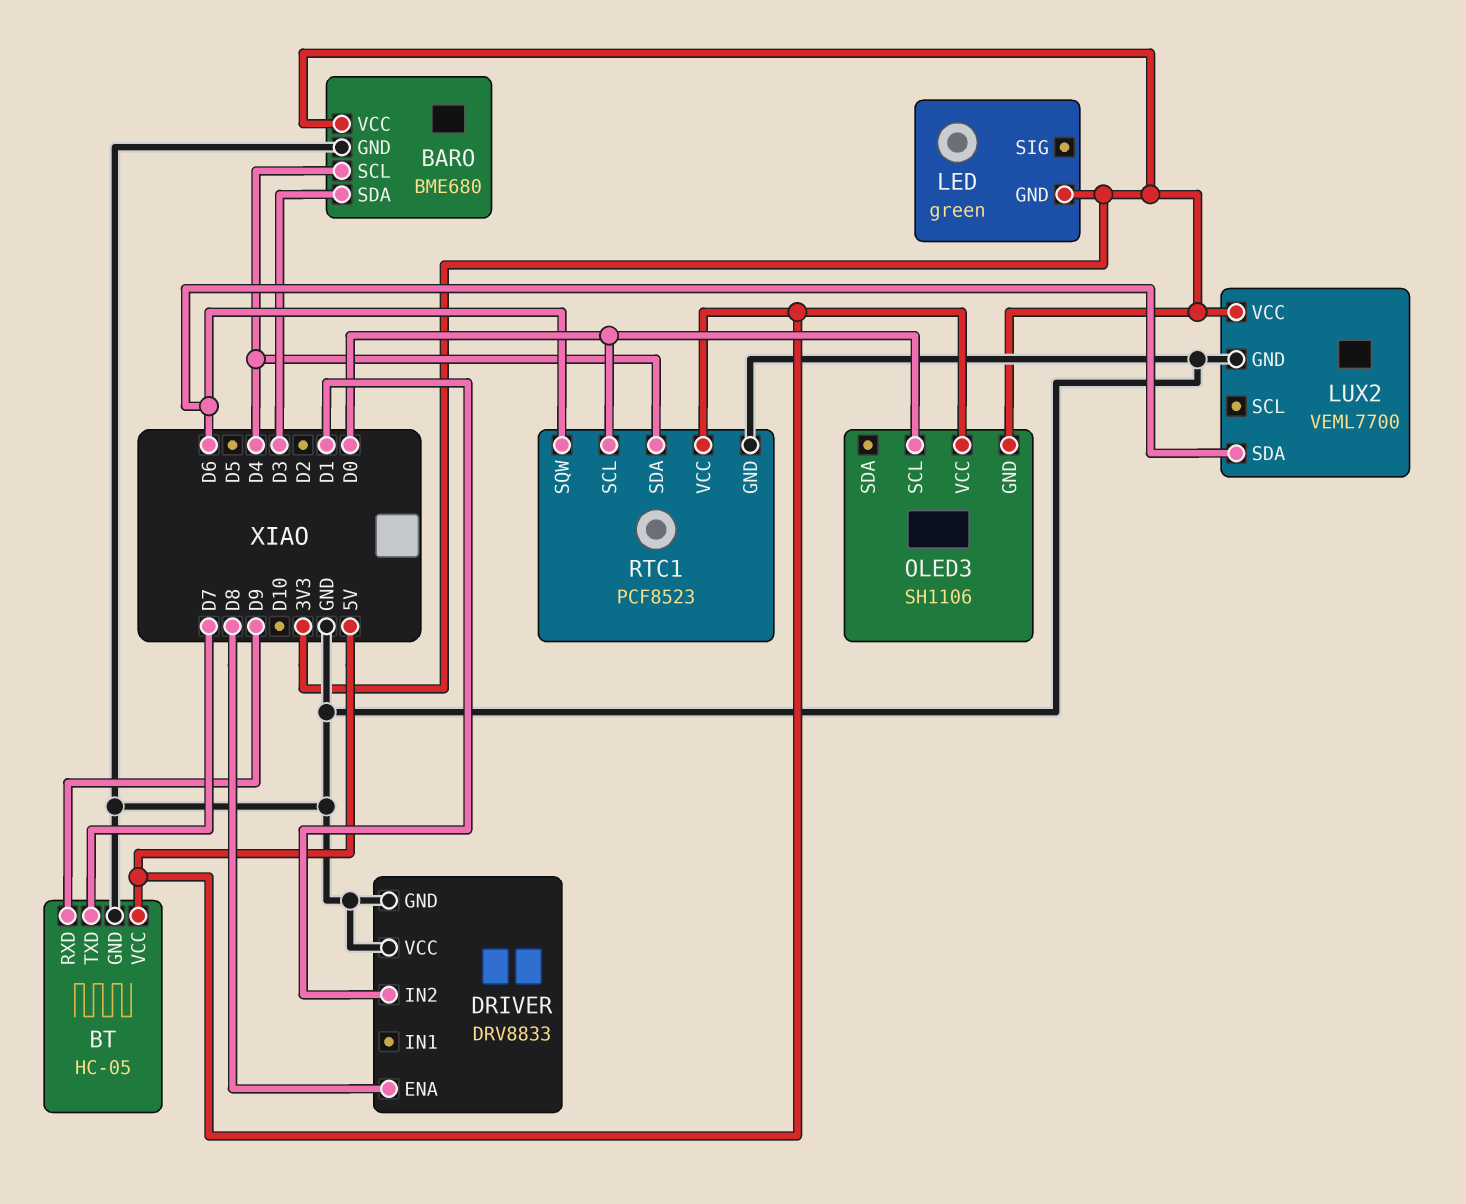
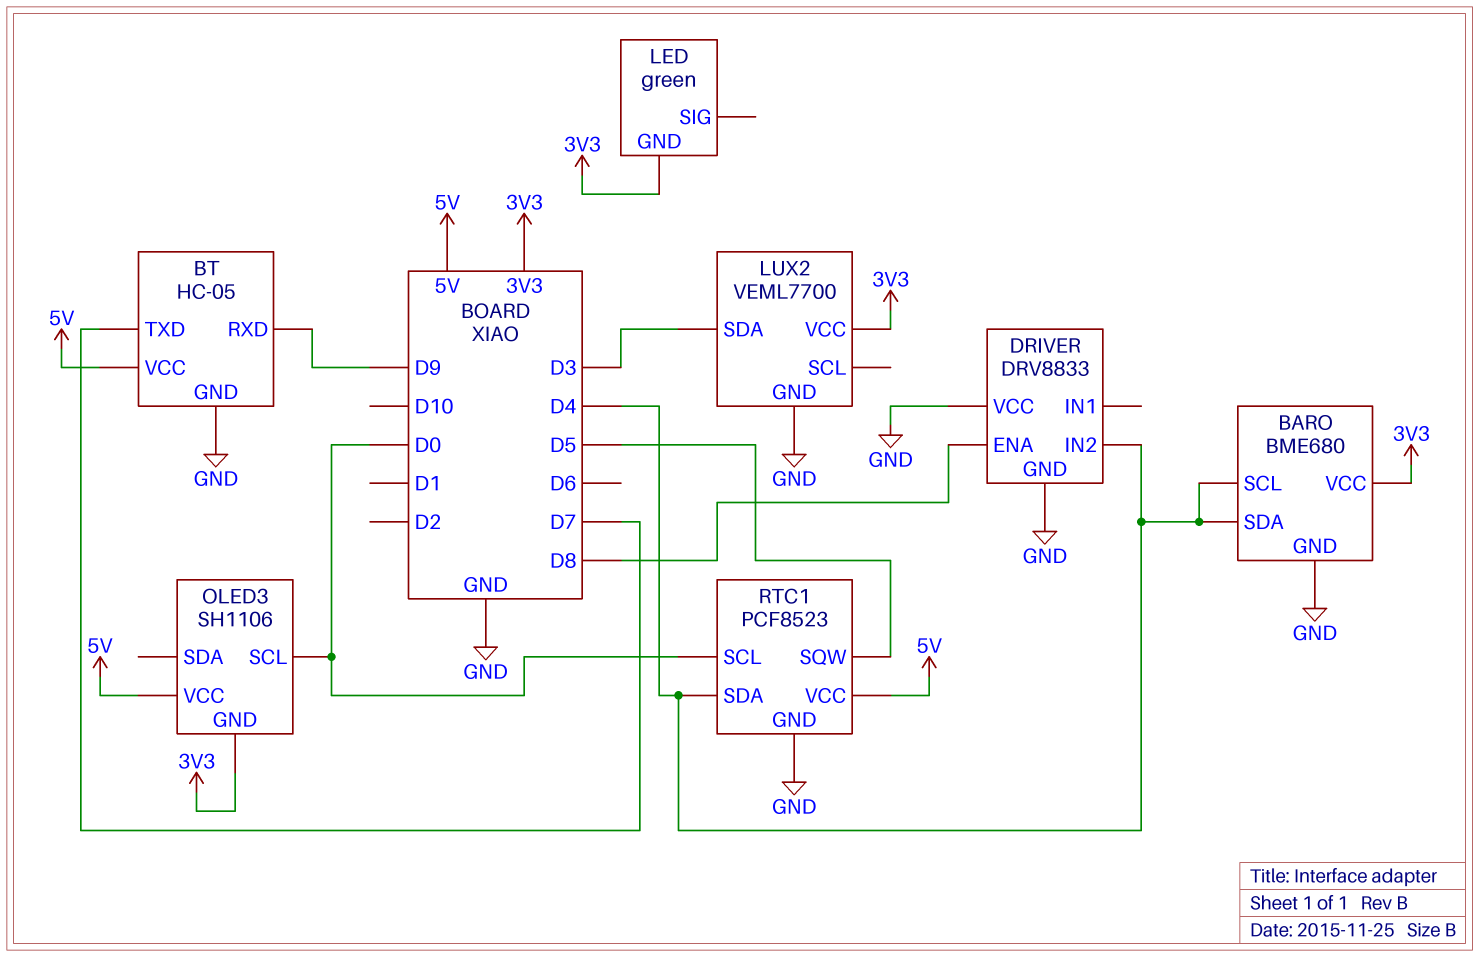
BARO pin SDA: D3 -> D4
DRIVER pin IN2: D1 -> D4
LUX2 pin SDA: D6 -> D3
RTC1 pin SQW: D6 -> D5

